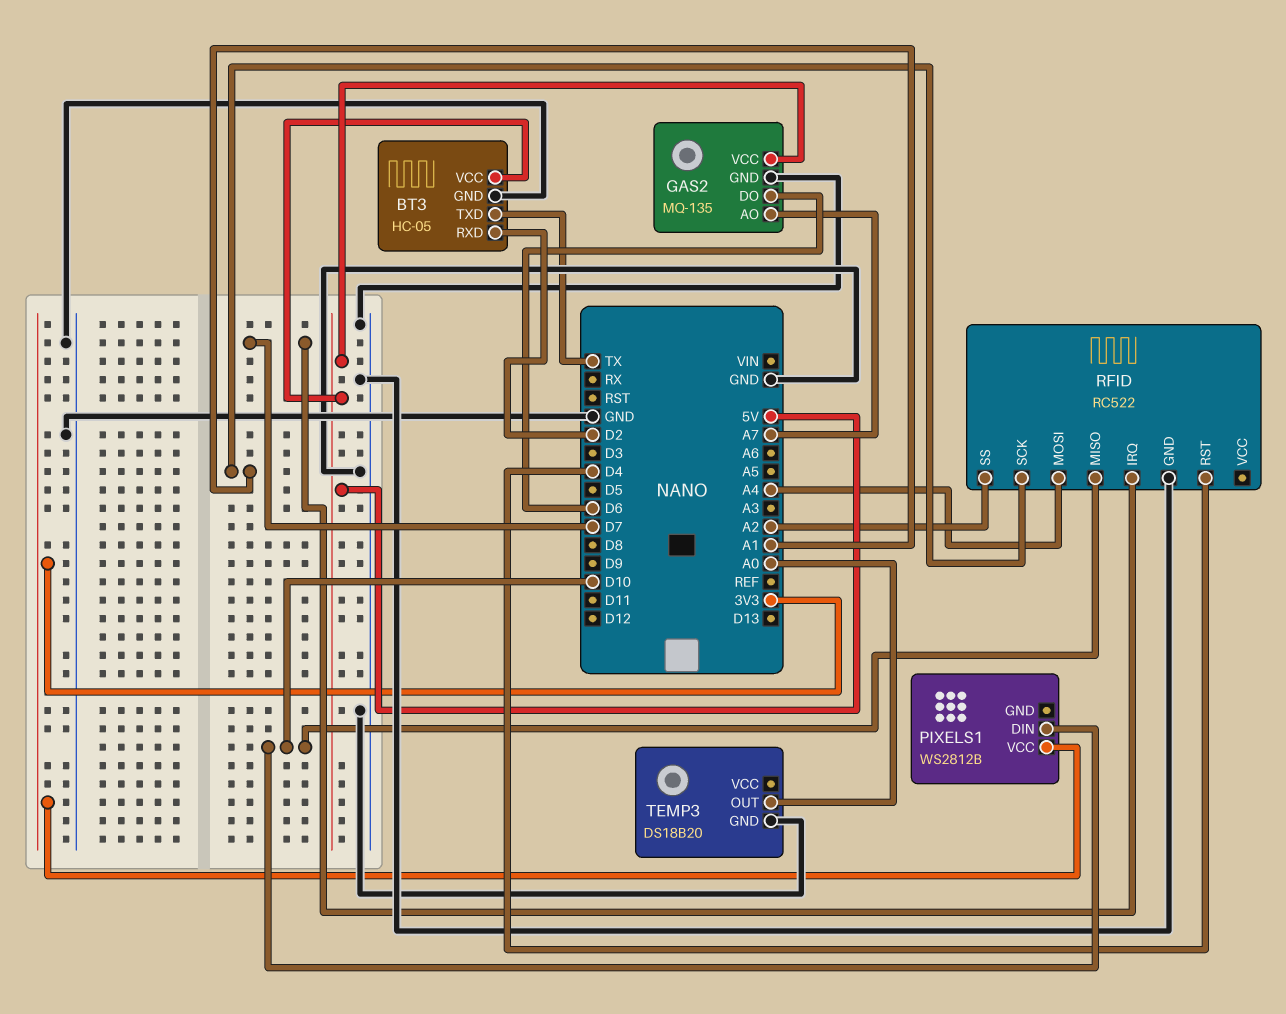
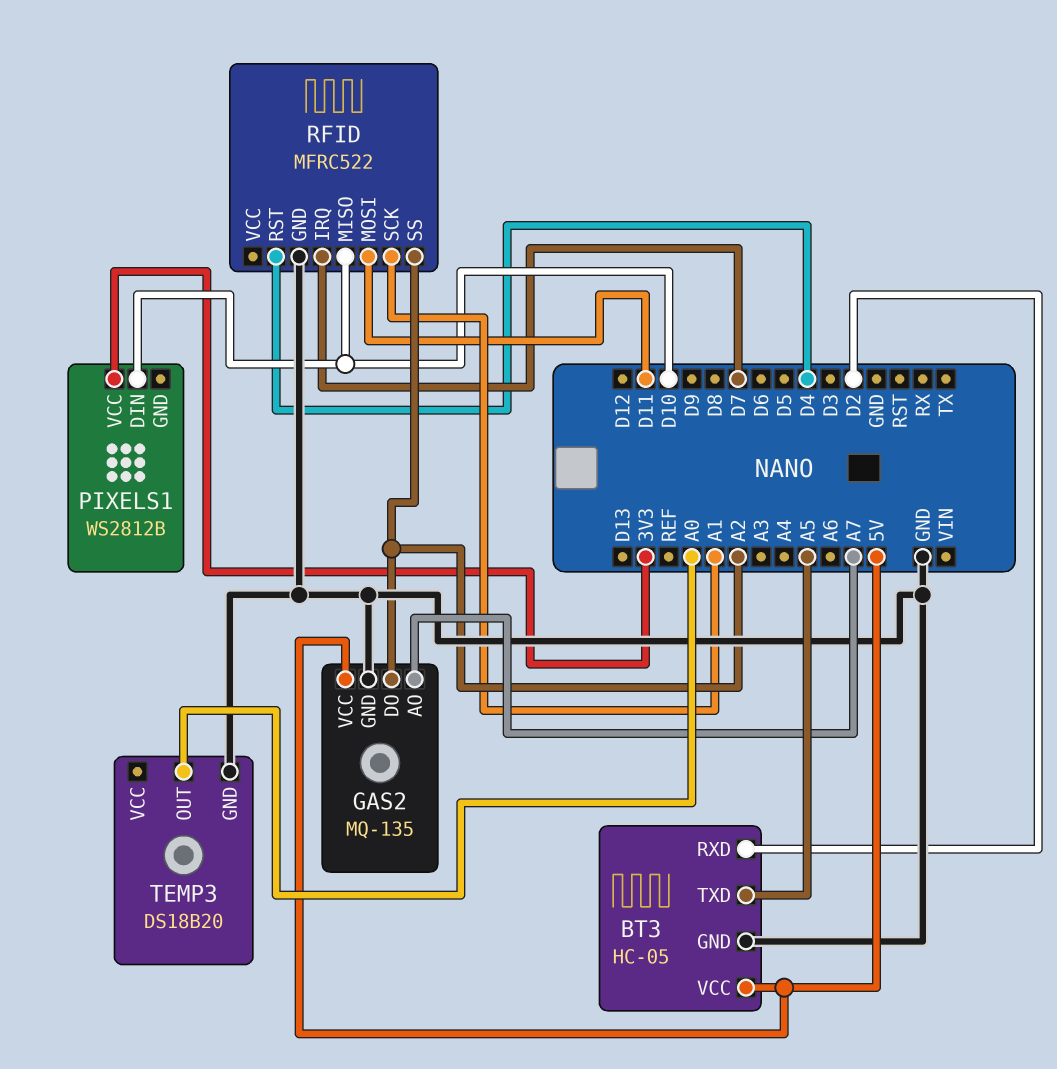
BT3 pin TXD: TX -> A5
GAS2 pin DO: D6 -> A2
RFID: RC522 -> MFRC522
RFID pin MOSI: A4 -> D11

